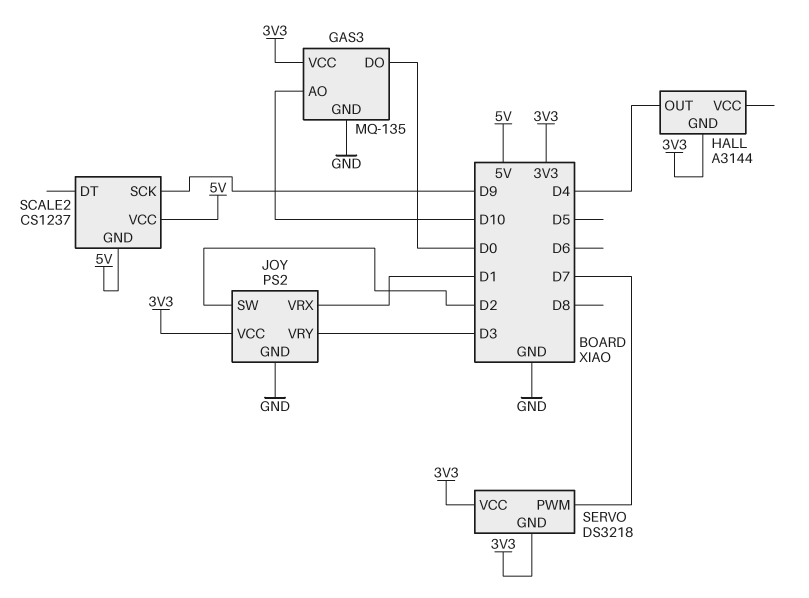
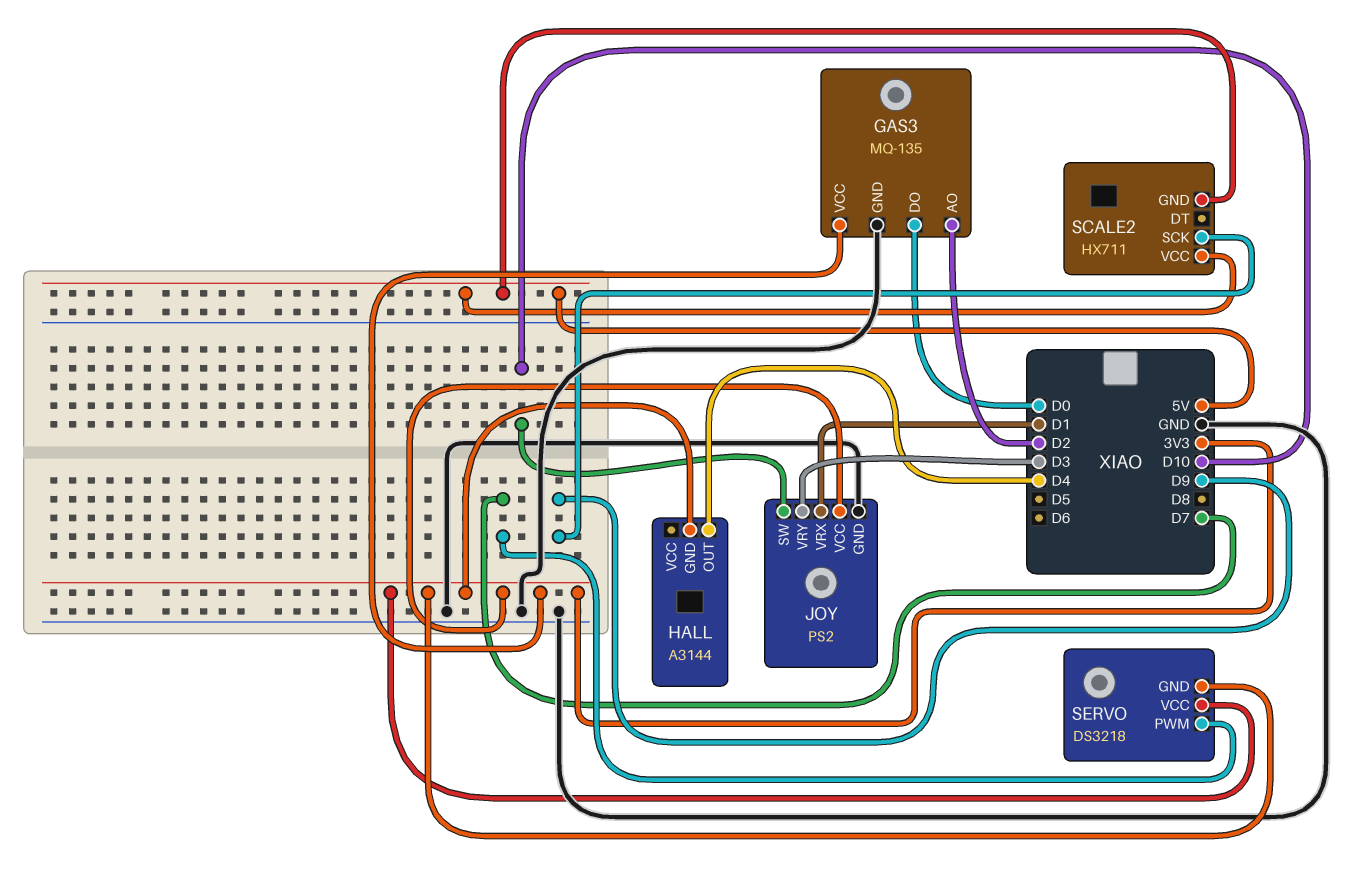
GAS3 pin AO: D10 -> D2
JOY pin SW: D2 -> D10
SCALE2: CS1237 -> HX711

